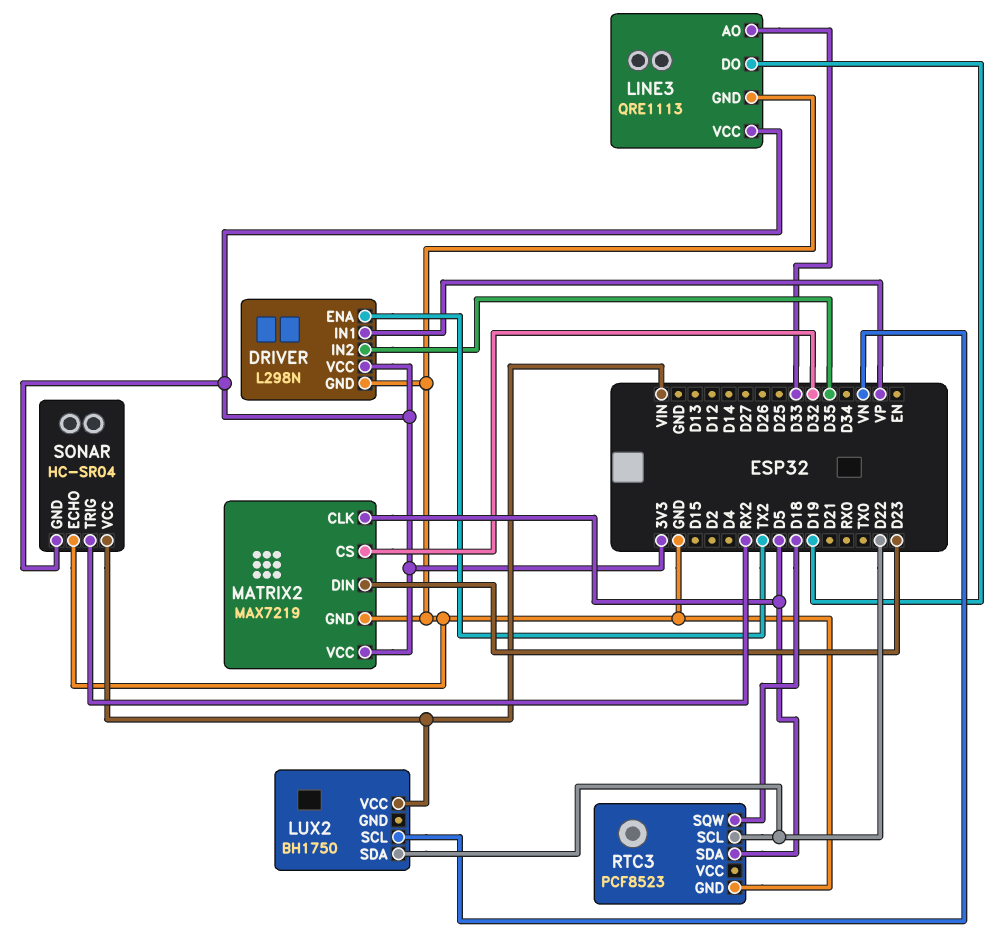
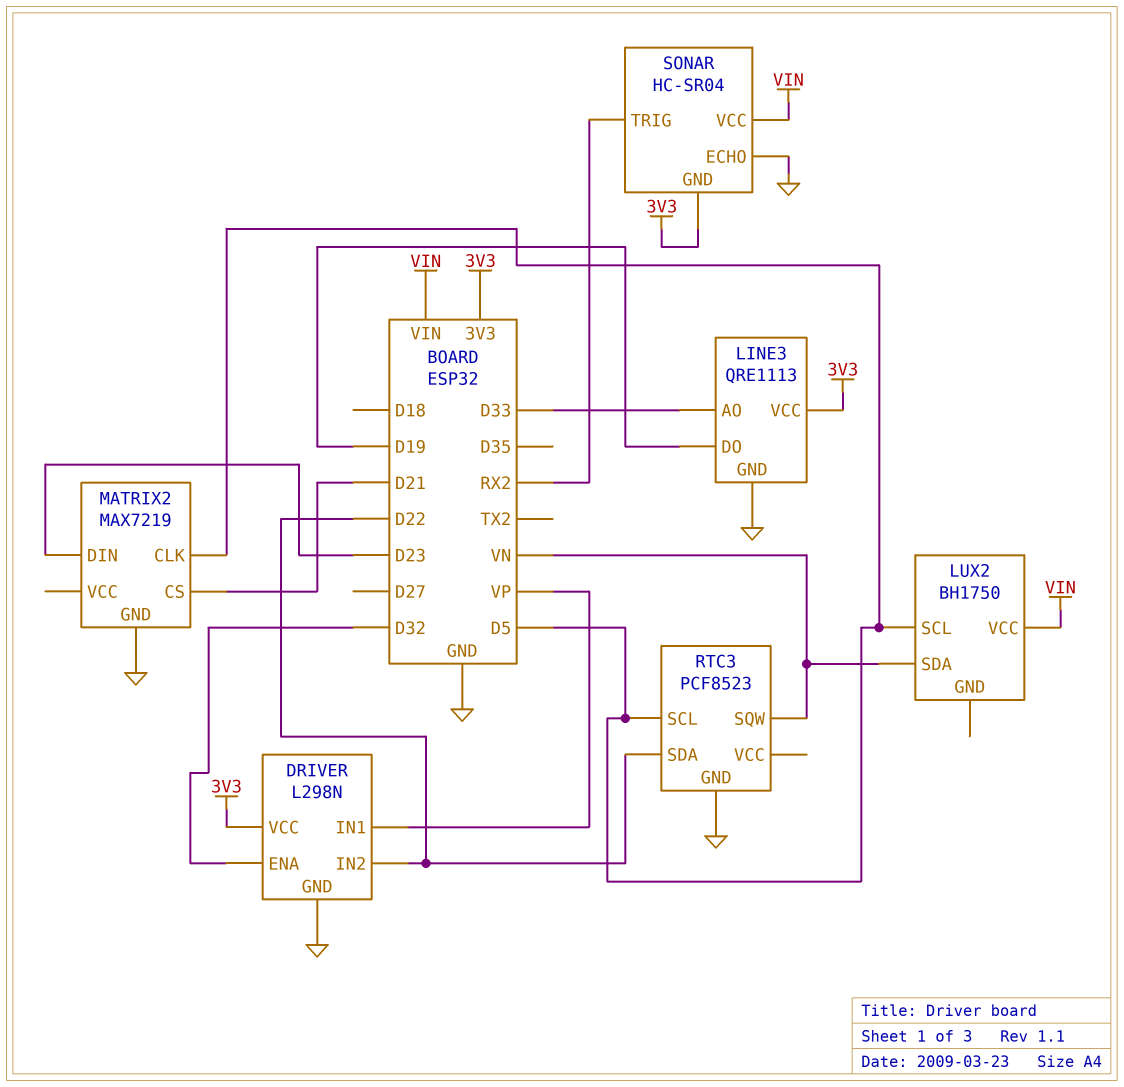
DRIVER pin ENA: TX2 -> D32
DRIVER pin IN2: D35 -> D22
LUX2 pin SCL: VN -> D5
LUX2 pin SDA: D22 -> VN
MATRIX2 pin CS: D32 -> D21
MATRIX2 pin VCC: 3V3 -> none
RTC3 pin SCL: D22 -> D5
RTC3 pin SDA: D5 -> D22
RTC3 pin SQW: D18 -> VN

